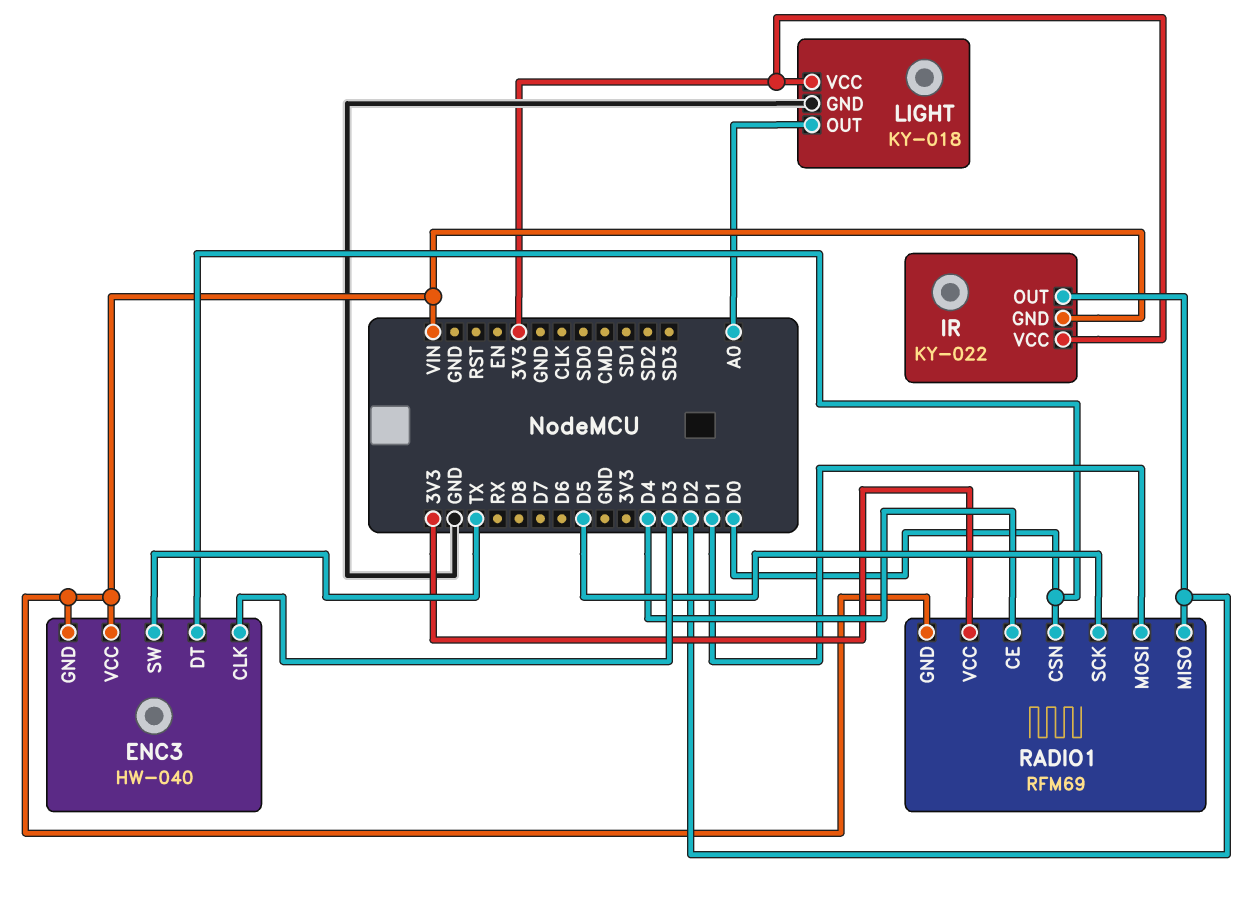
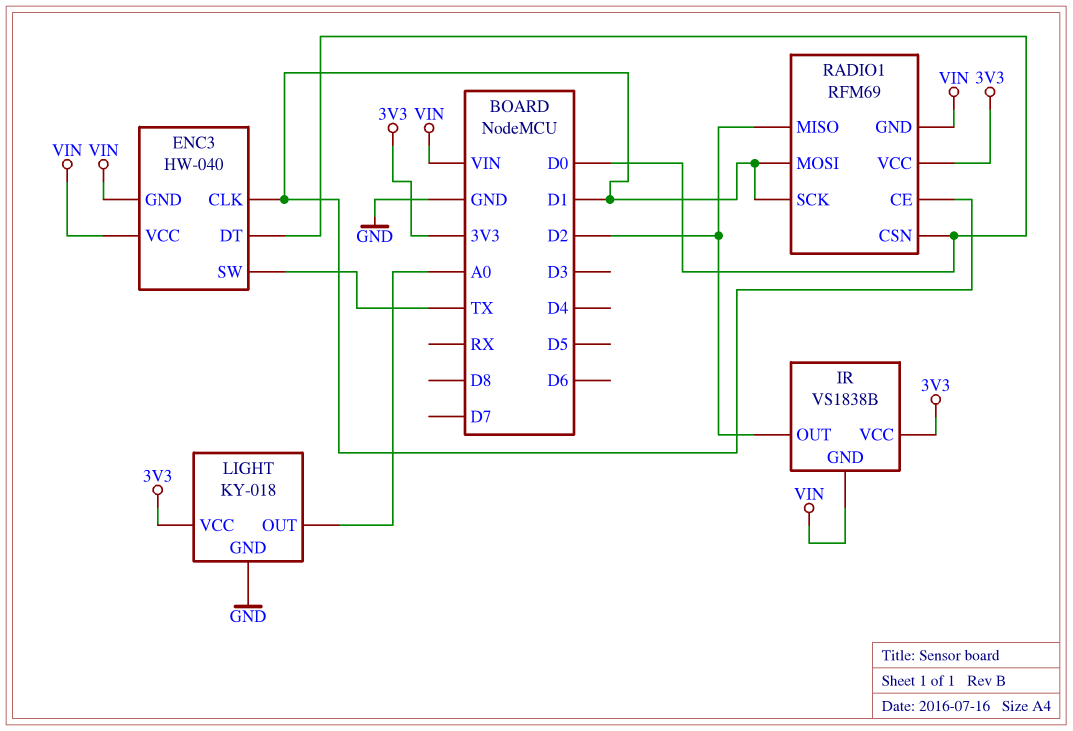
ENC3 pin CLK: D3 -> D1
IR: KY-022 -> VS1838B
RADIO1 pin CE: D4 -> D1
RADIO1 pin SCK: D5 -> D1

